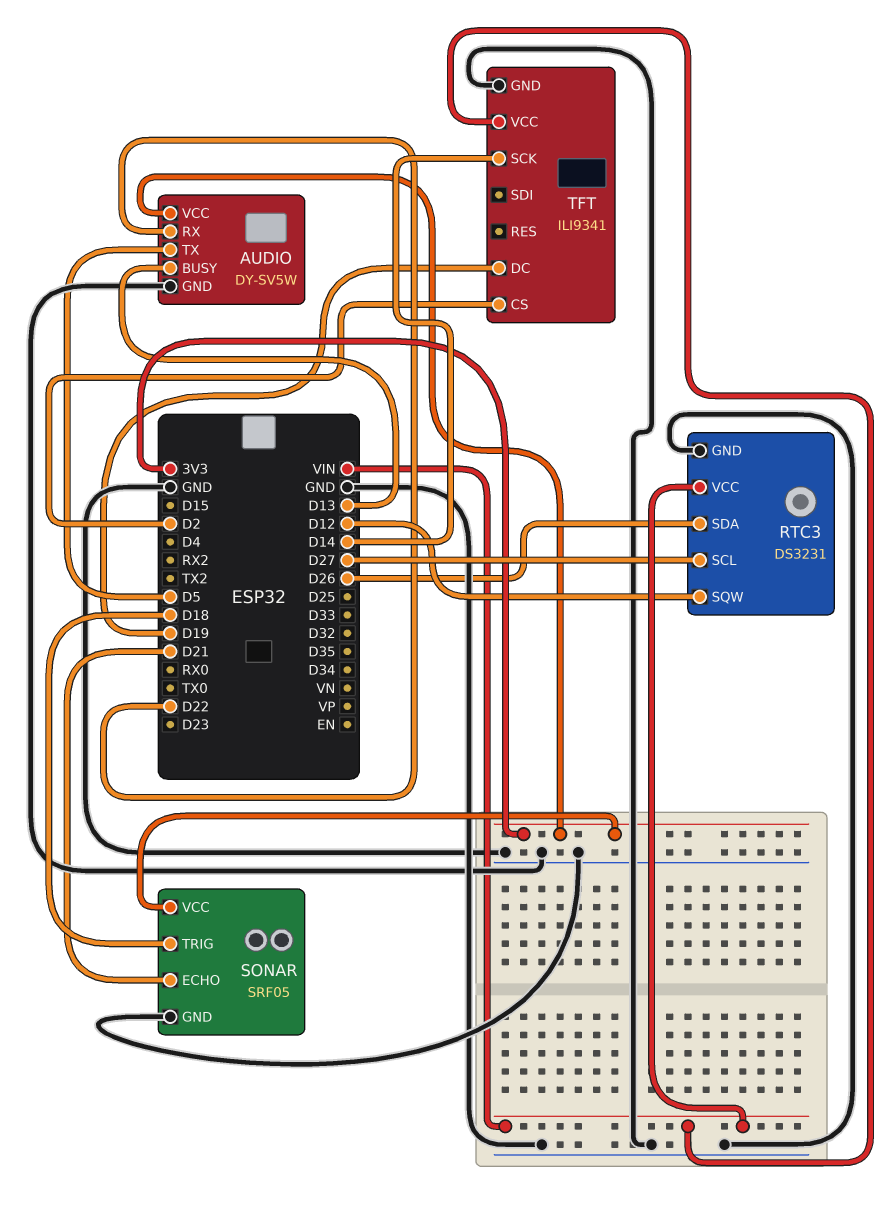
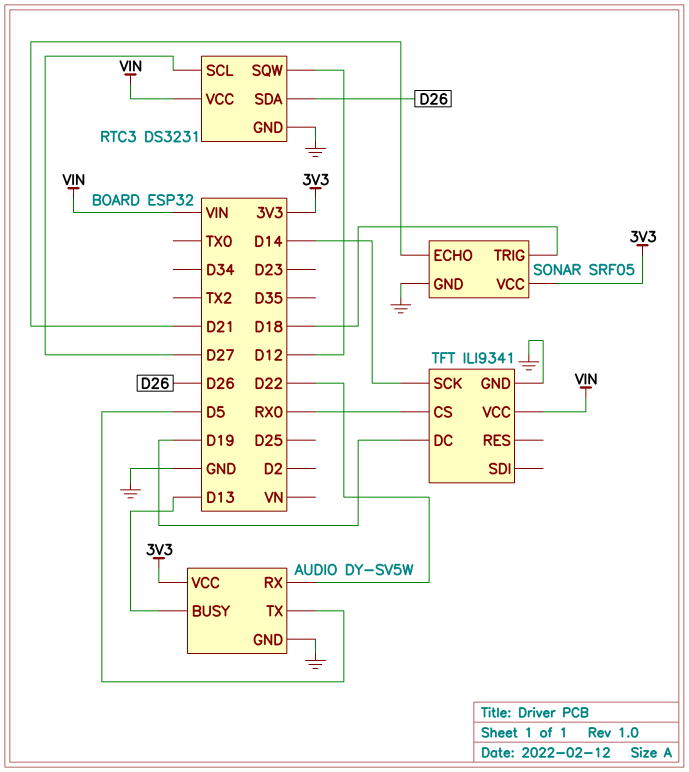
TFT pin CS: D2 -> RX0

